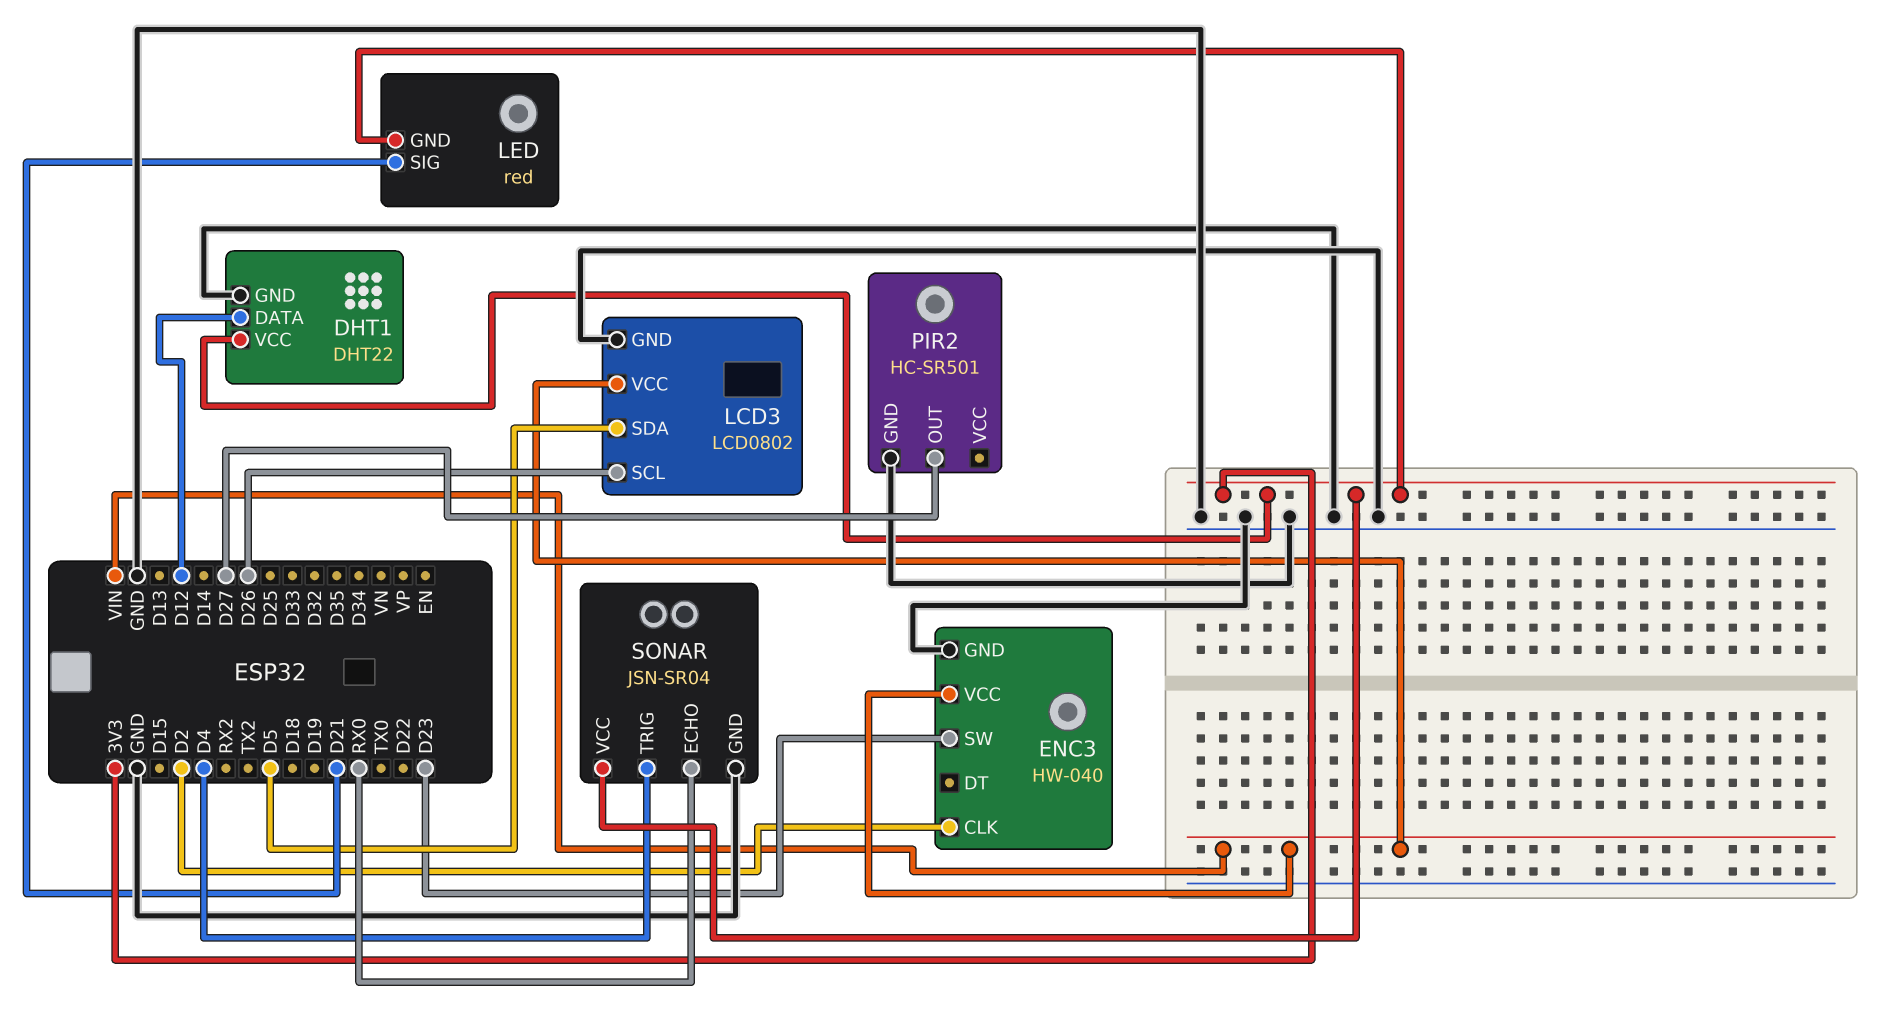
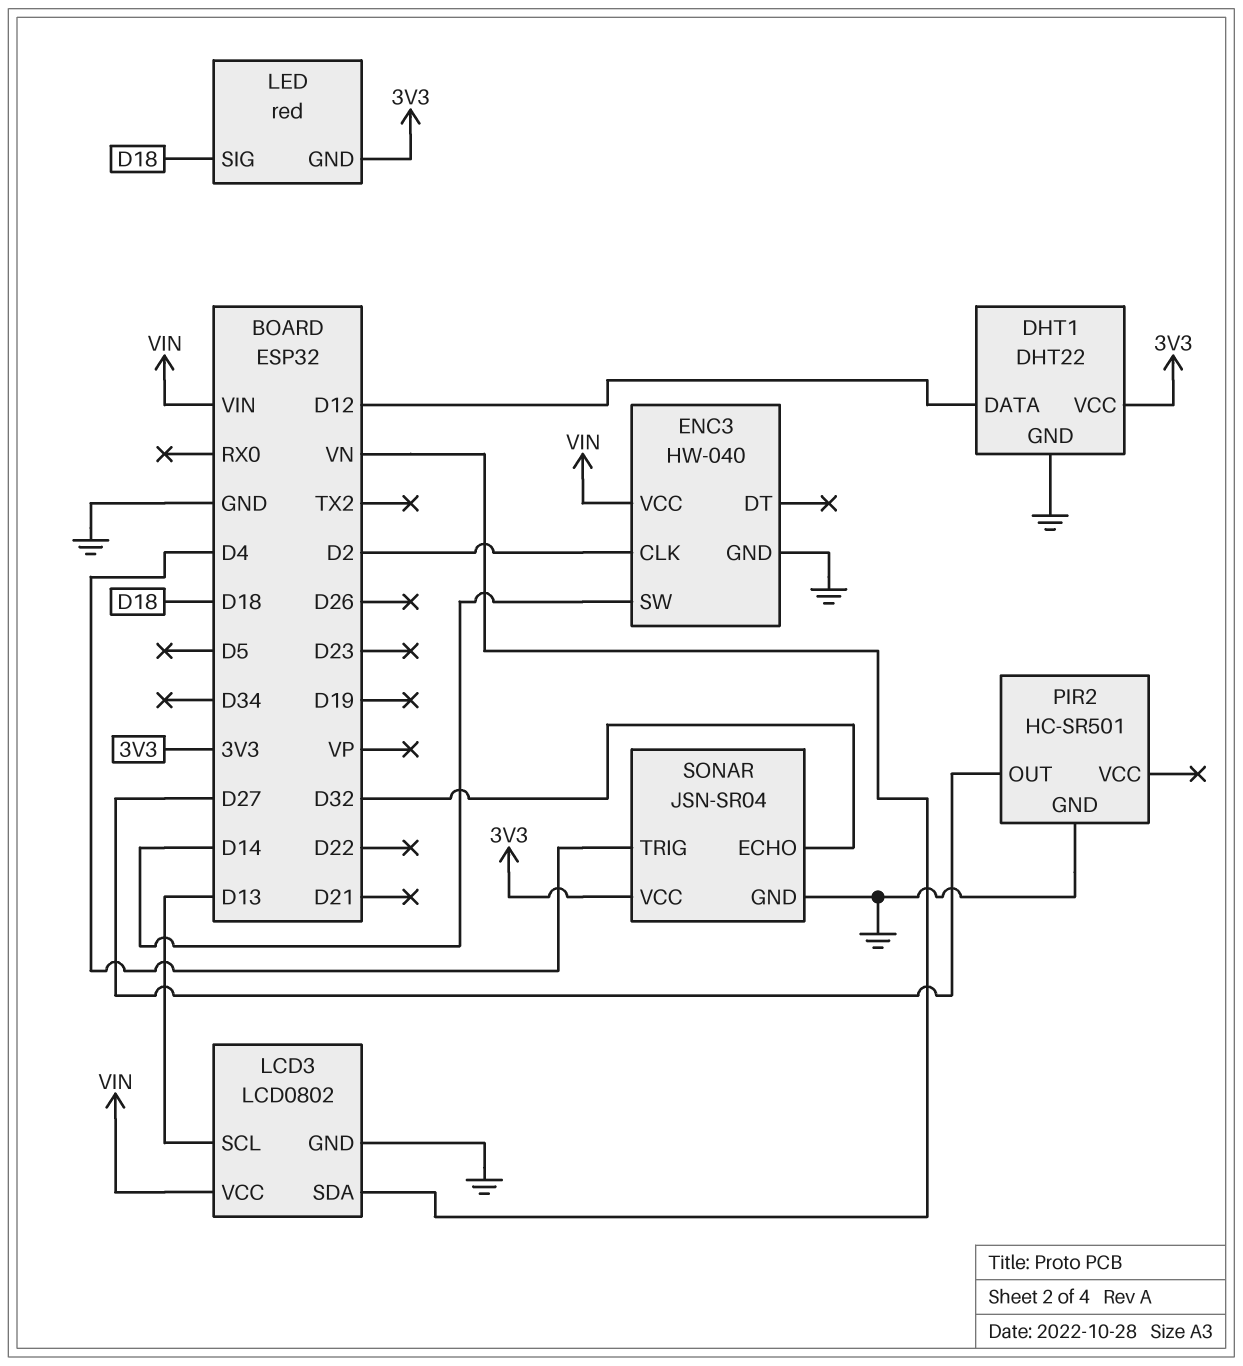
ENC3 pin SW: D23 -> D14
LCD3 pin SCL: D26 -> D13
LCD3 pin SDA: D5 -> VN
LED pin SIG: D21 -> D18
SONAR pin ECHO: RX0 -> D32

